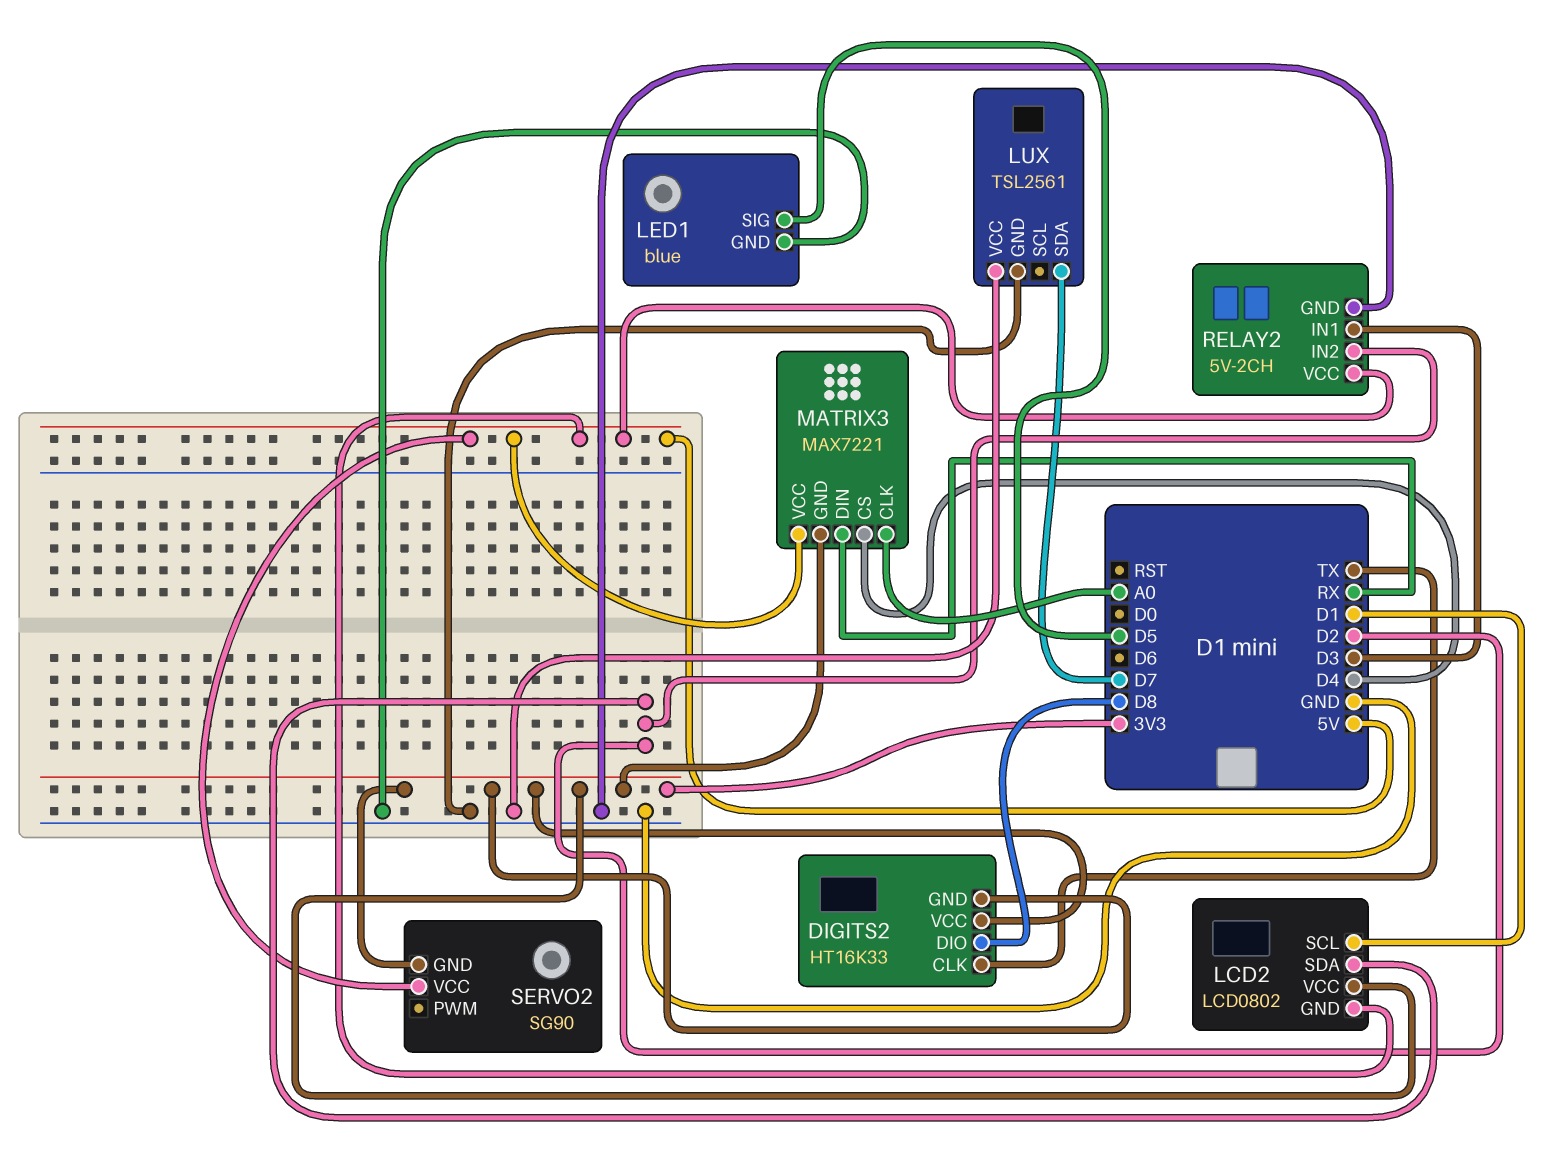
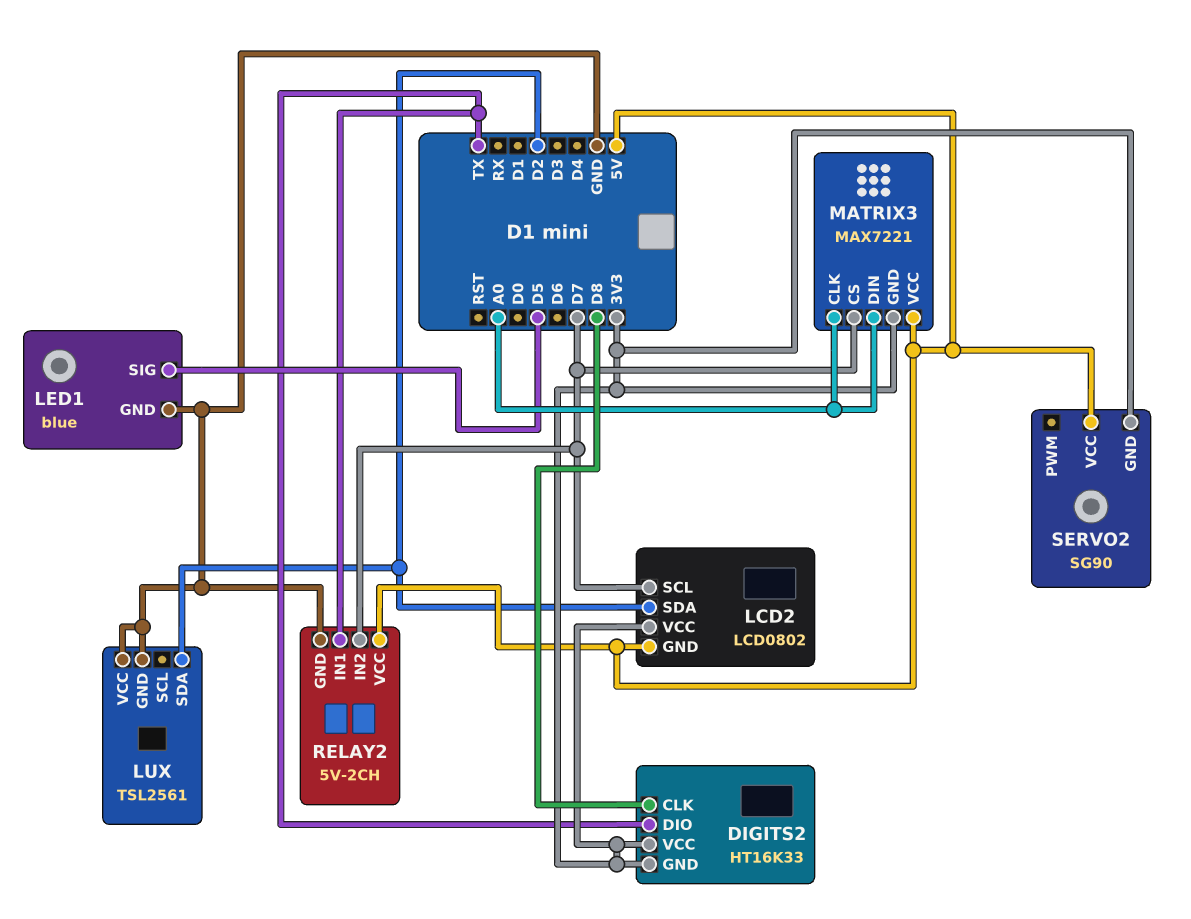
DIGITS2 pin CLK: TX -> D8
DIGITS2 pin DIO: D8 -> TX
LCD2 pin SCL: D1 -> D7
LUX pin SDA: D7 -> D2
MATRIX3 pin CS: D4 -> D7
MATRIX3 pin DIN: RX -> A0
RELAY2 pin IN1: D3 -> TX
RELAY2 pin IN2: D2 -> D7

